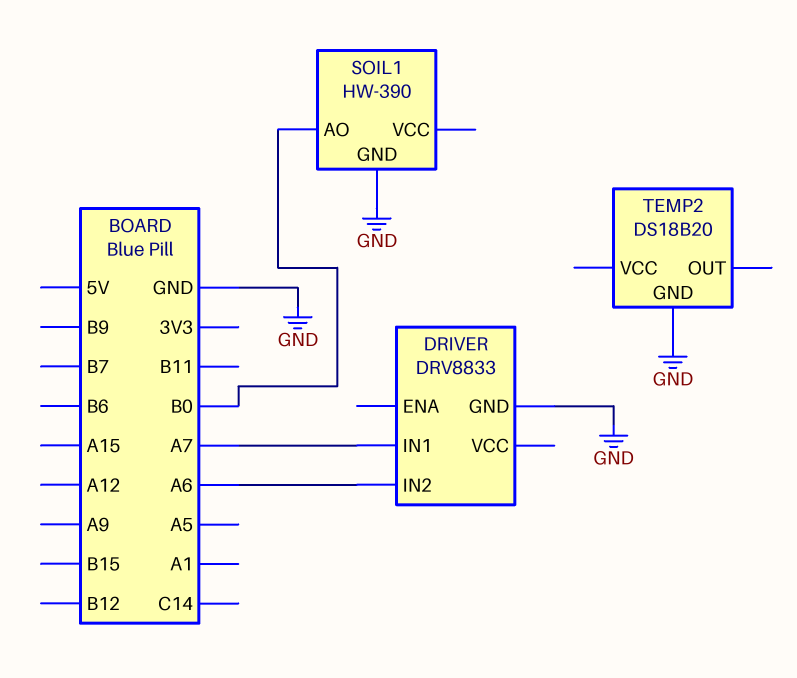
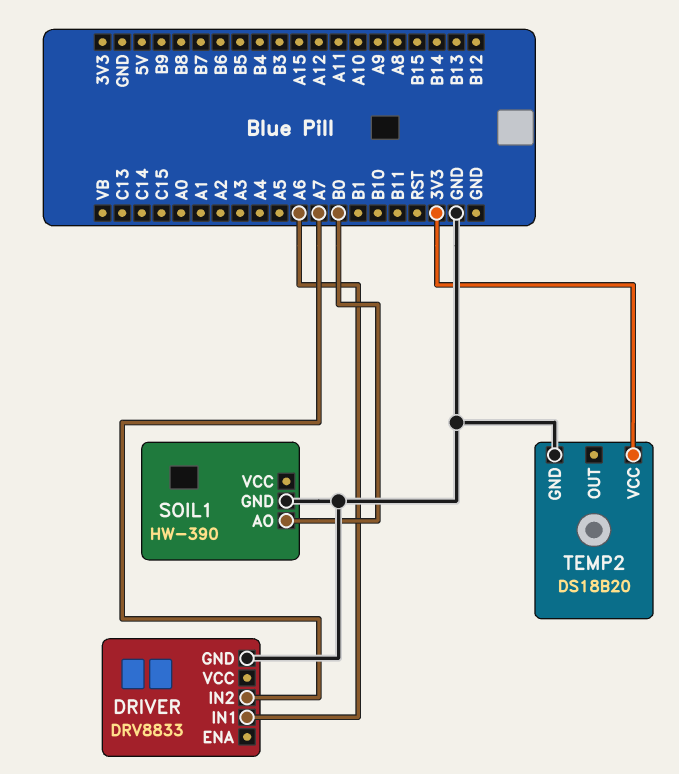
DRIVER pin IN1: A7 -> A6
DRIVER pin IN2: A6 -> A7
TEMP2 pin VCC: none -> 3V3

